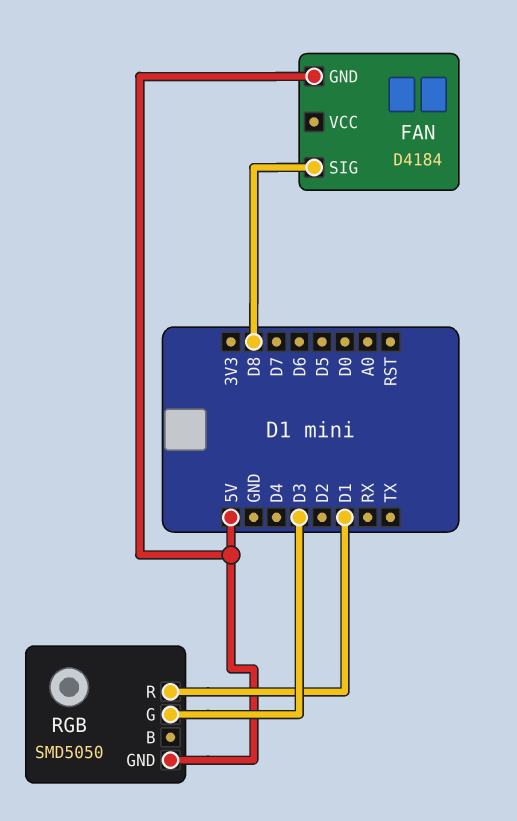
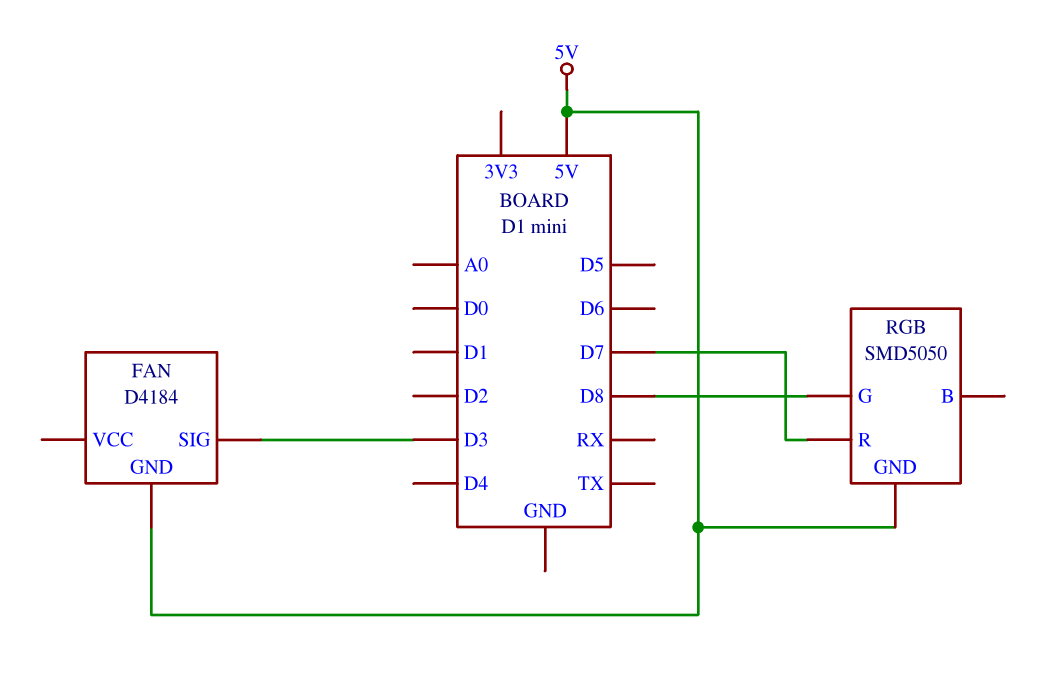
FAN pin SIG: D8 -> D3
RGB pin G: D3 -> D8
RGB pin R: D1 -> D7

